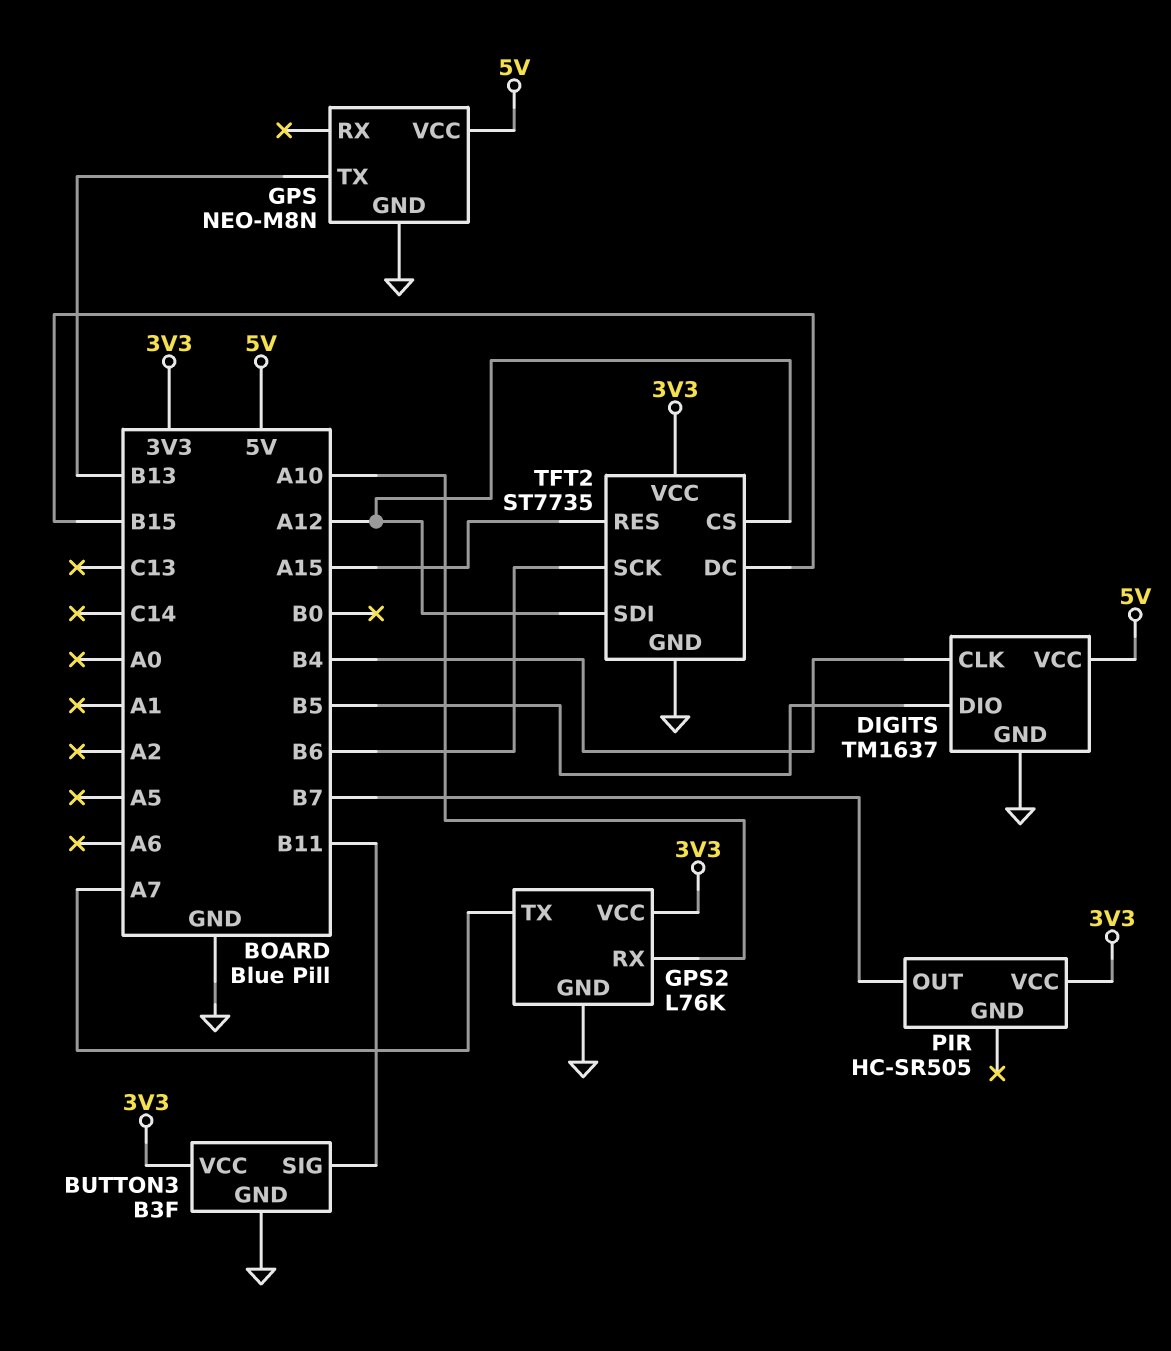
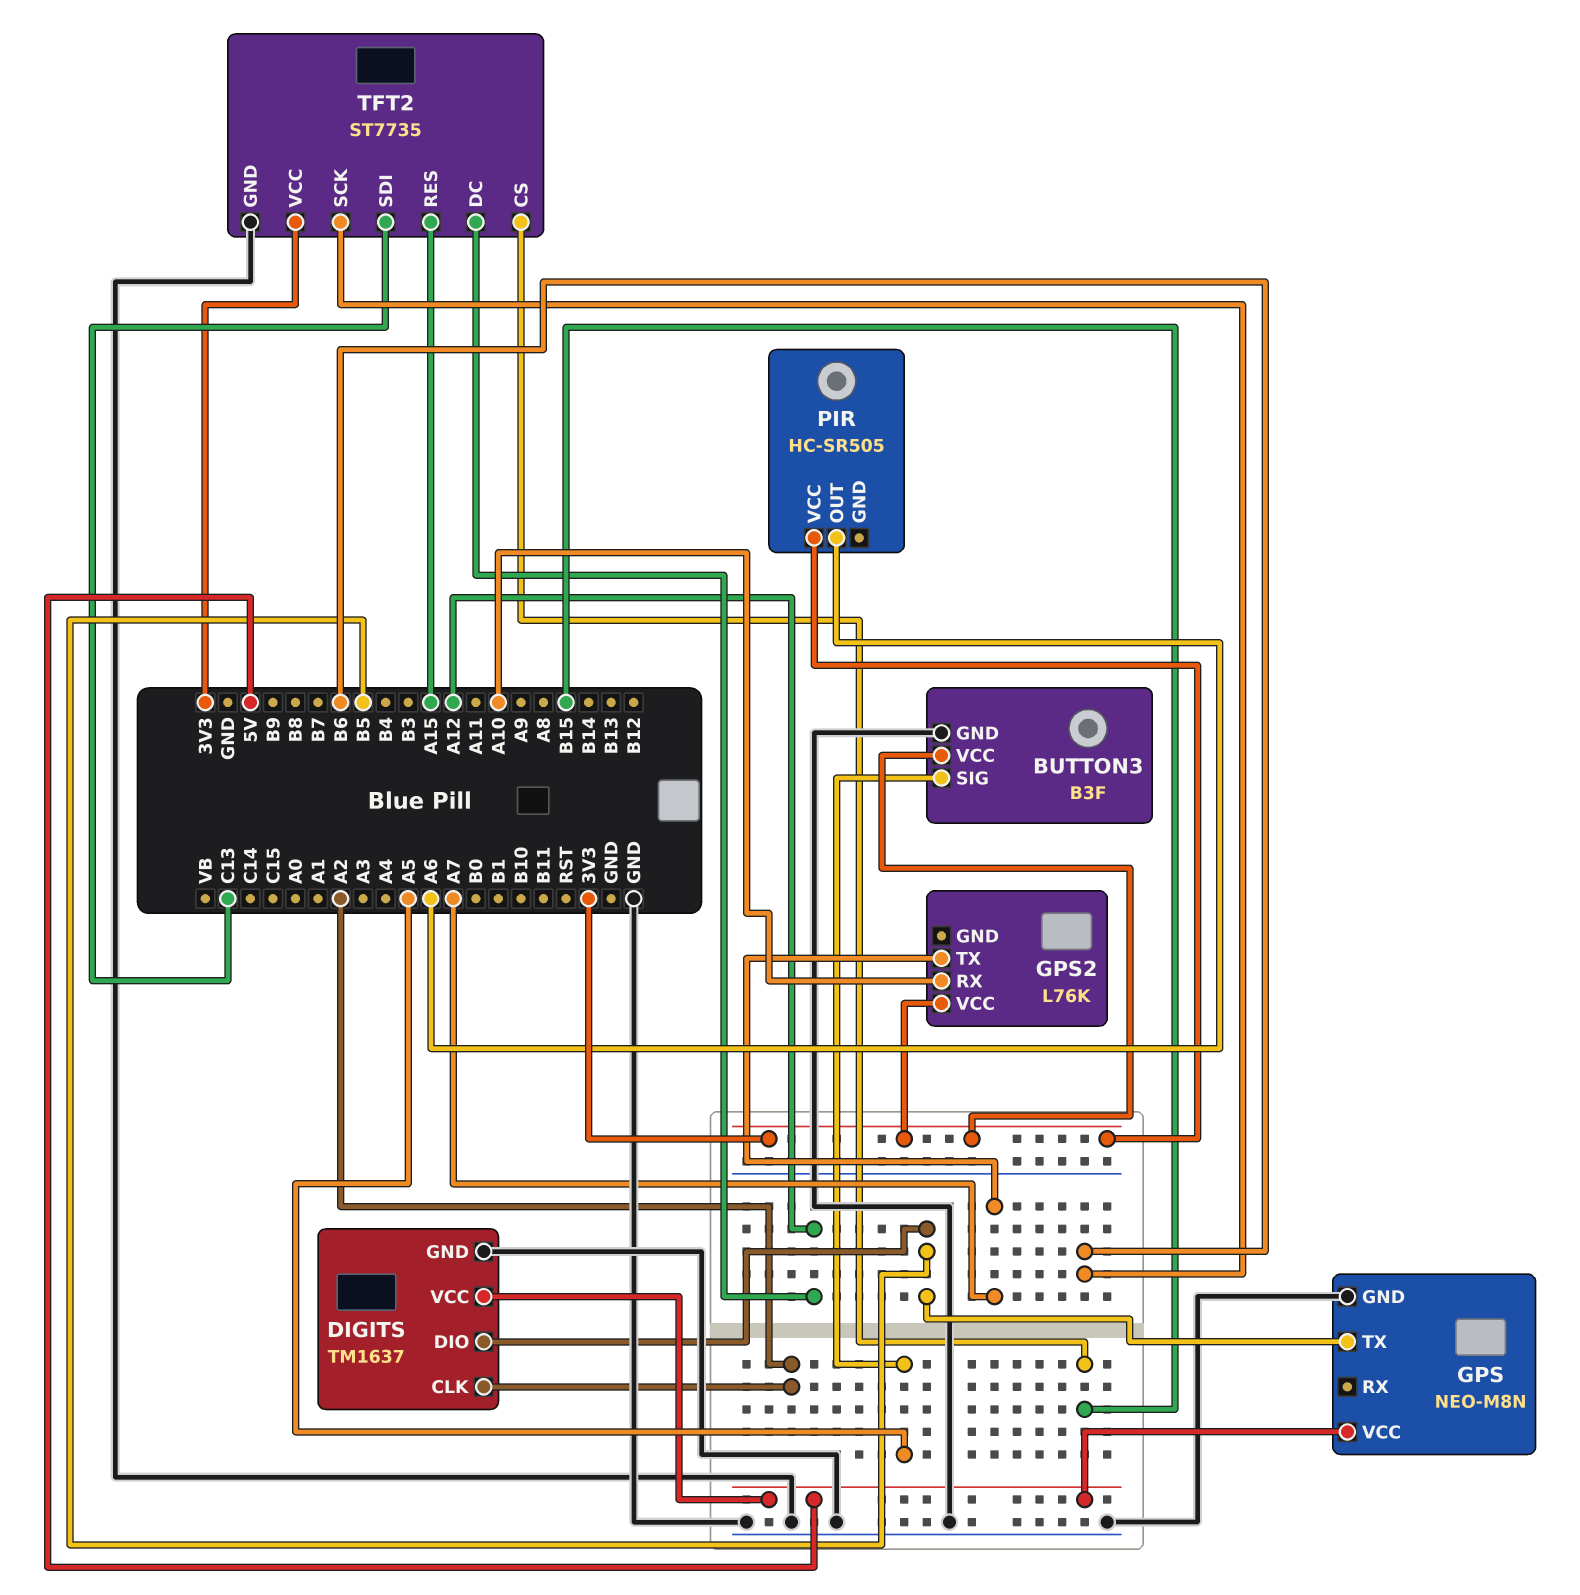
BUTTON3 pin SIG: B11 -> A5
DIGITS pin CLK: B4 -> A2
GPS pin TX: B13 -> B5
GPS2 pin GND: GND -> none
PIR pin OUT: B7 -> A6
TFT2 pin CS: A12 -> B15
TFT2 pin DC: B15 -> A12
TFT2 pin SDI: A12 -> C13

